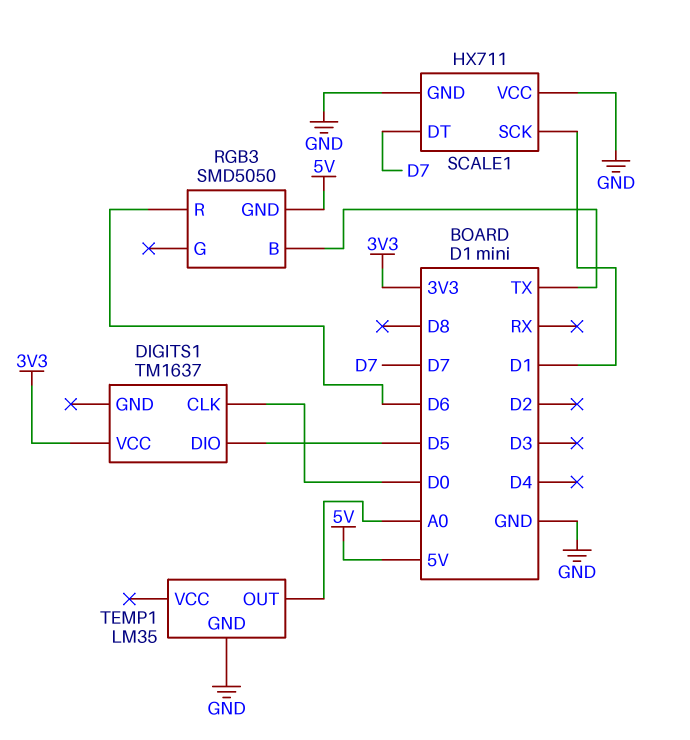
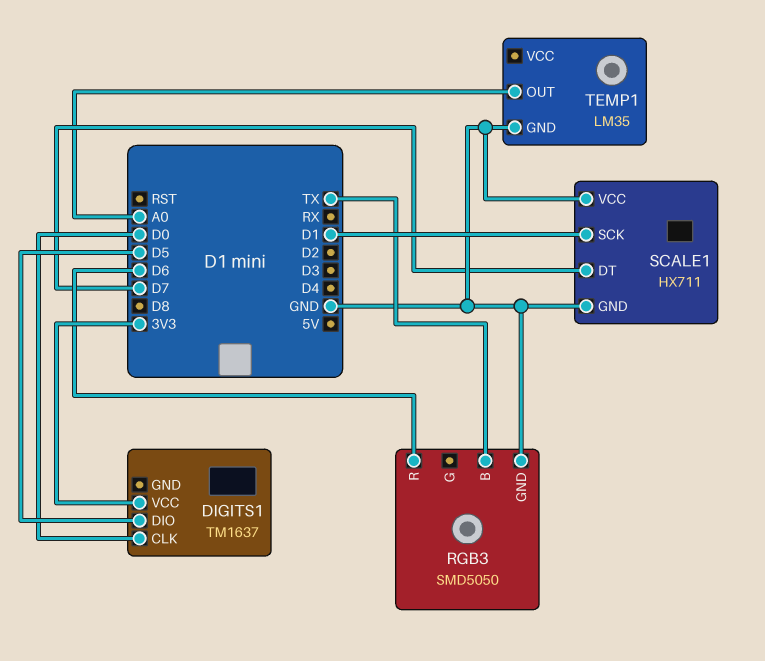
RGB3 pin GND: 5V -> GND

